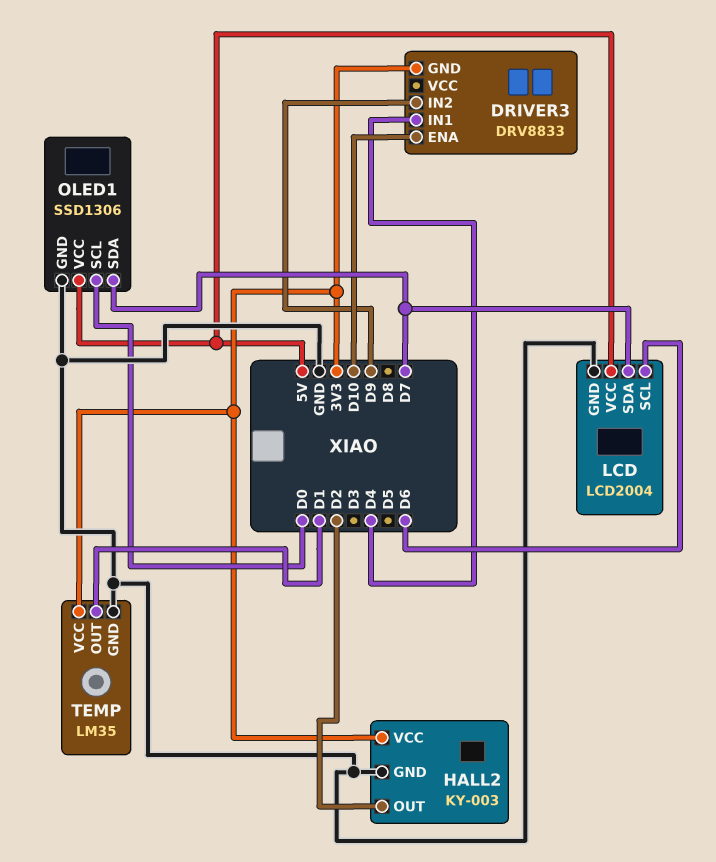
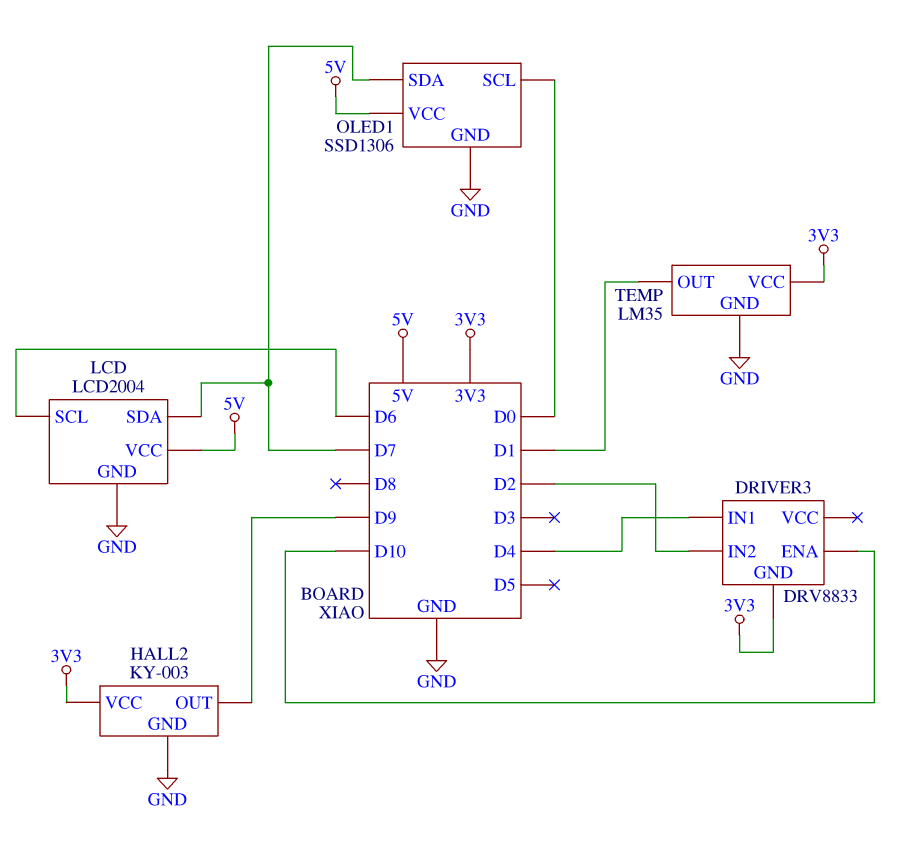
DRIVER3 pin IN2: D9 -> D2
HALL2 pin OUT: D2 -> D9

